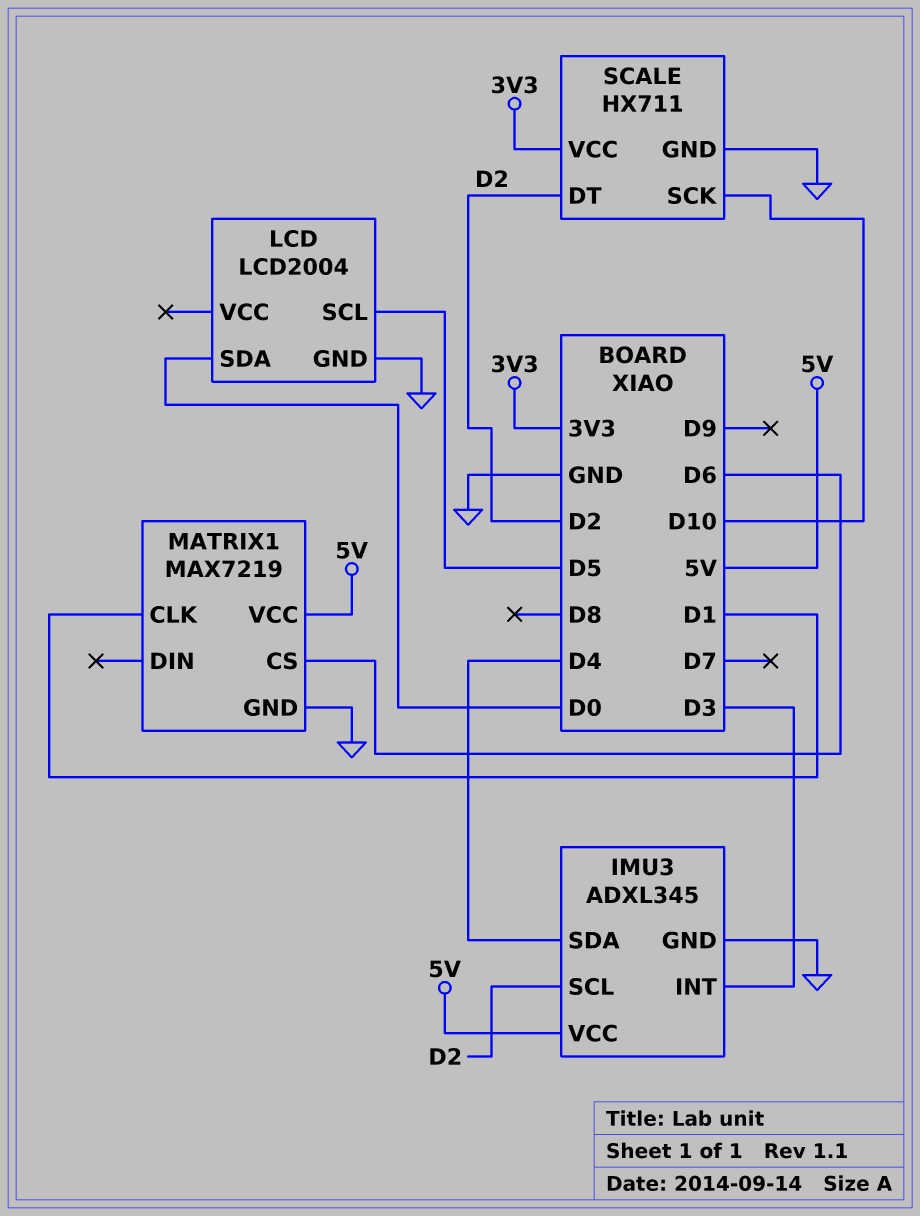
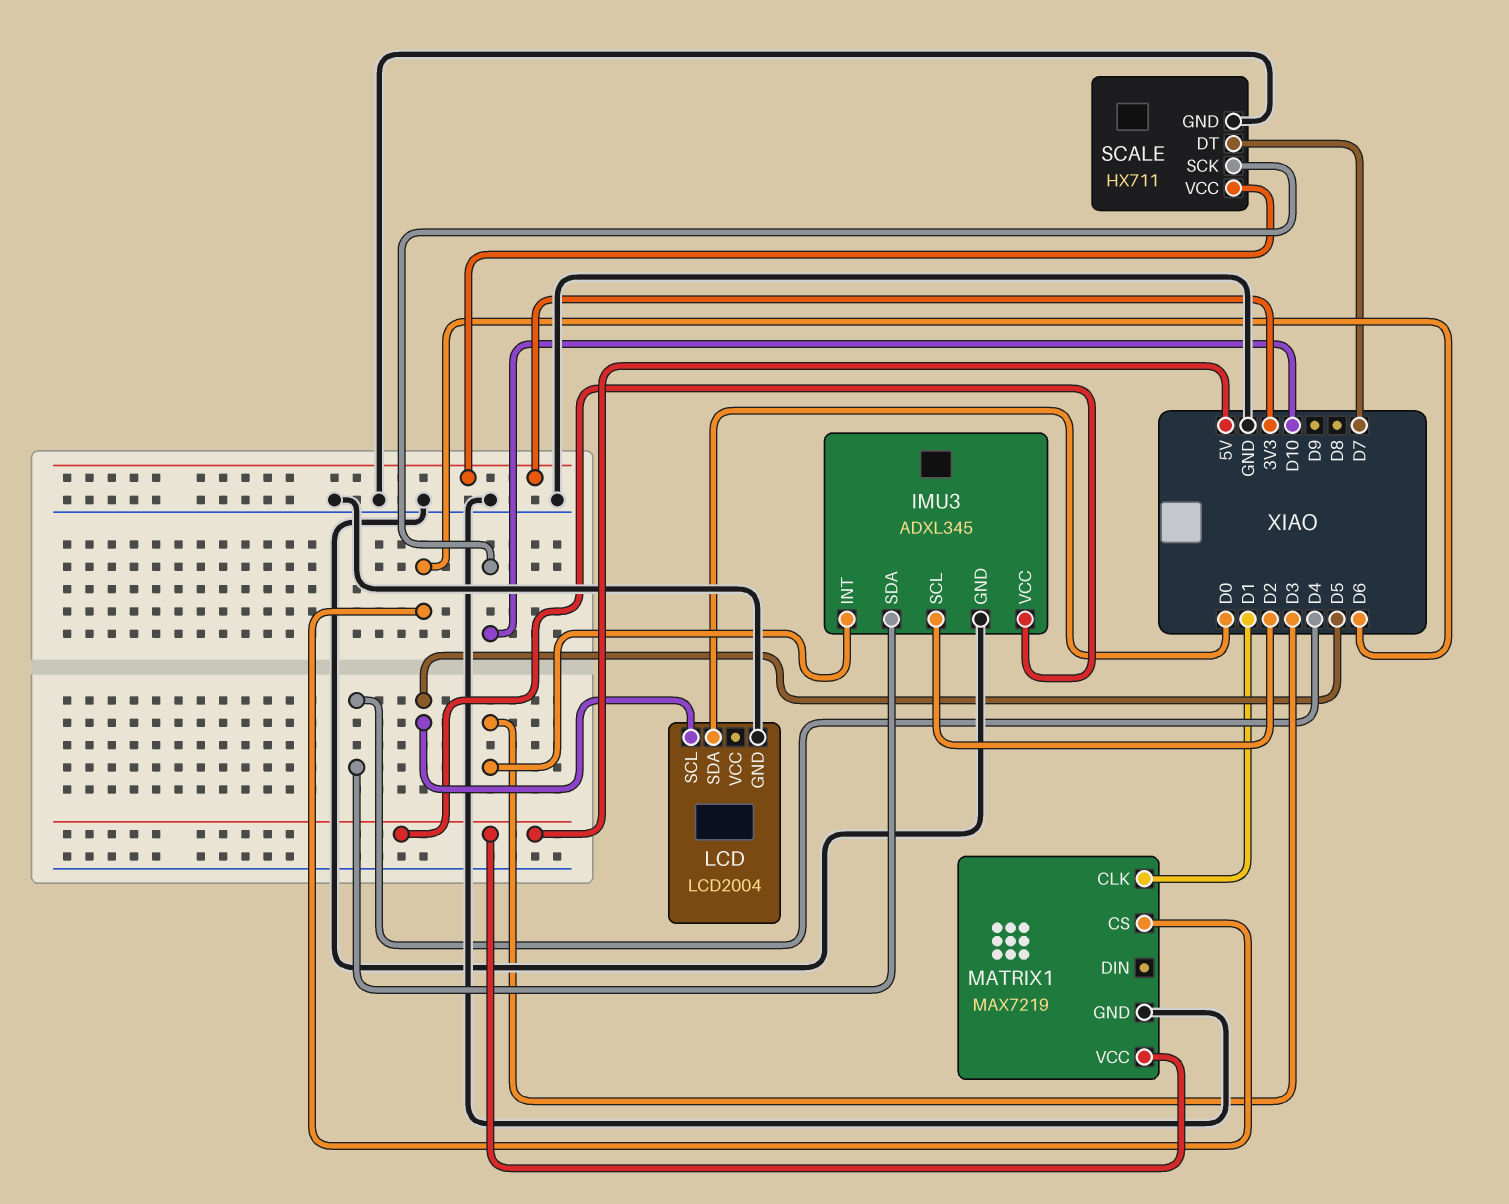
SCALE pin DT: D2 -> D7

